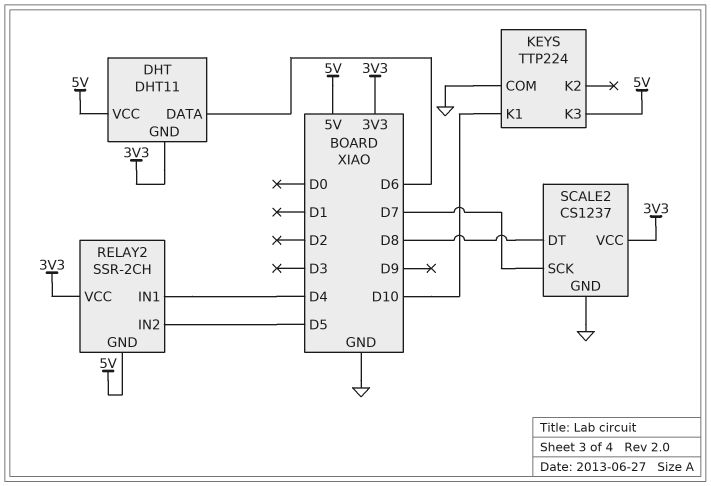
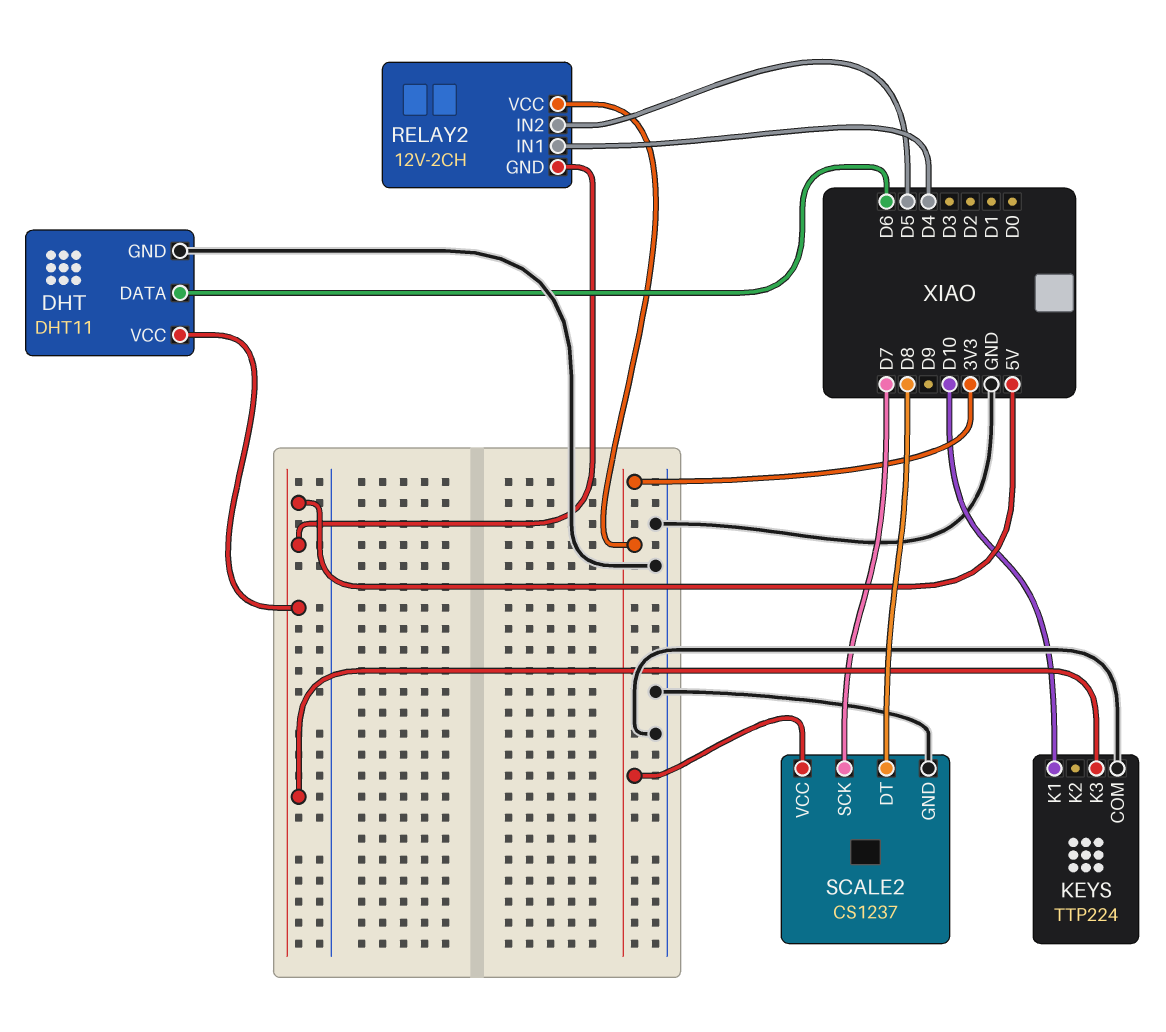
DHT pin GND: 3V3 -> GND
RELAY2: SSR-2CH -> 12V-2CH

